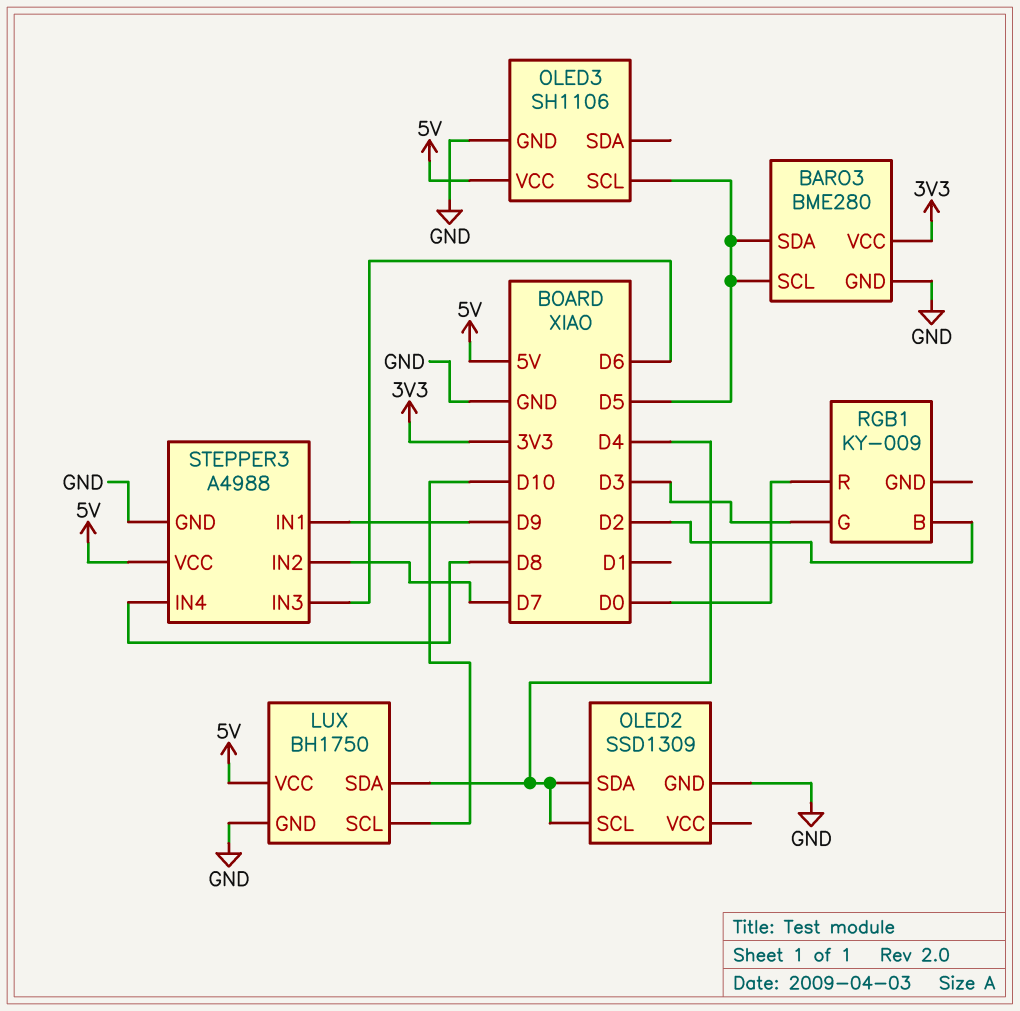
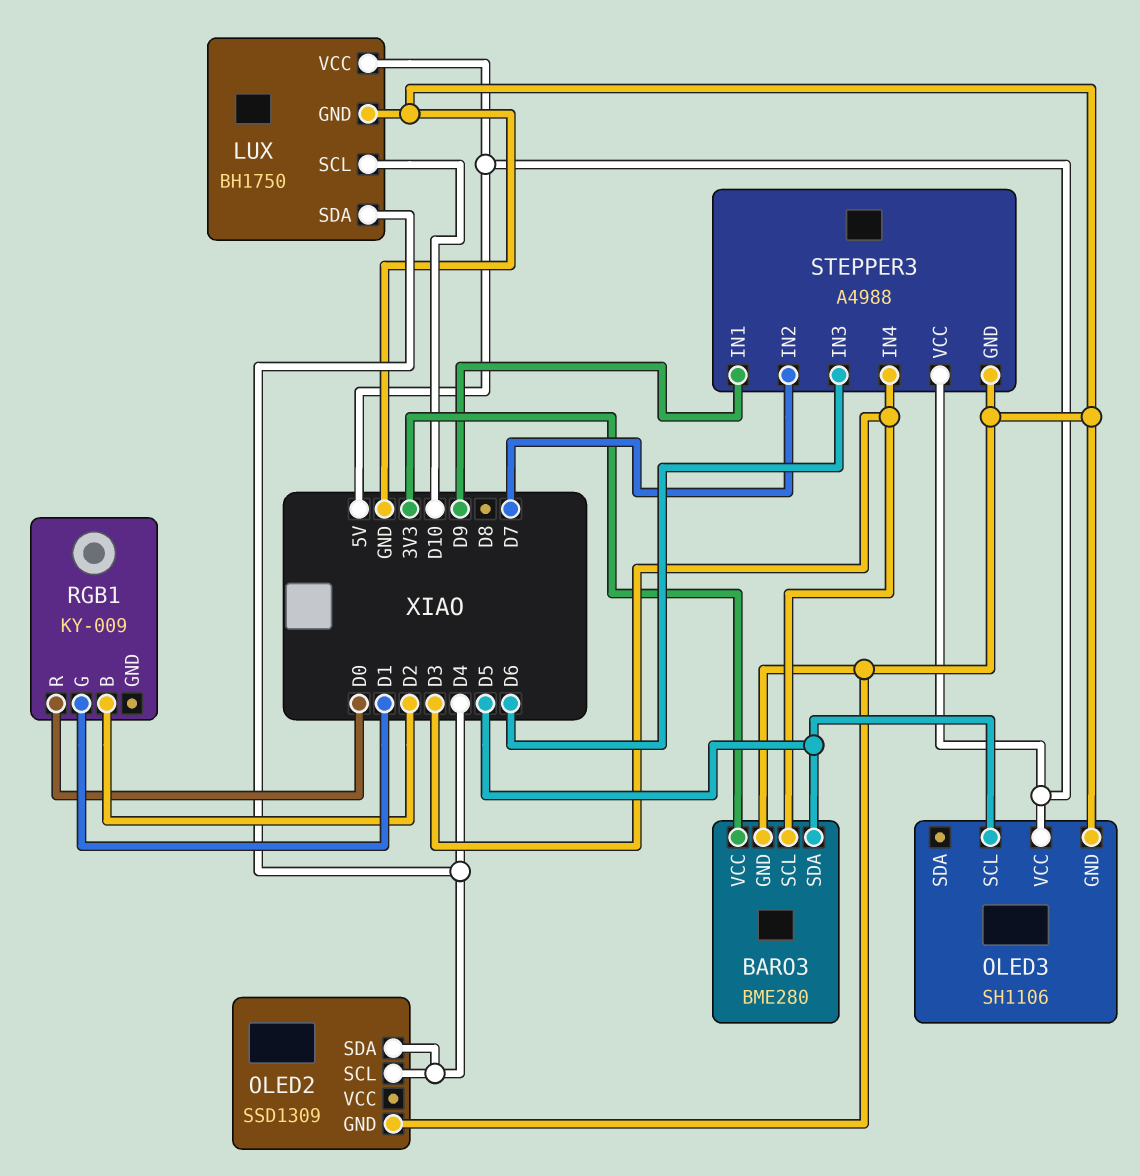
BARO3 pin SCL: D5 -> D3
RGB1 pin G: D3 -> D1
STEPPER3 pin IN4: D8 -> D3

